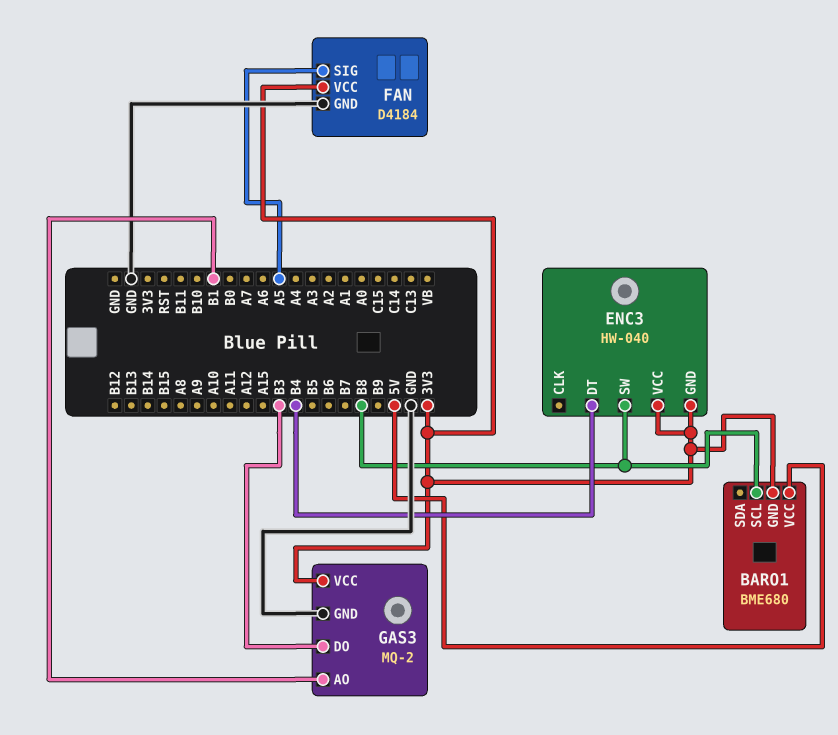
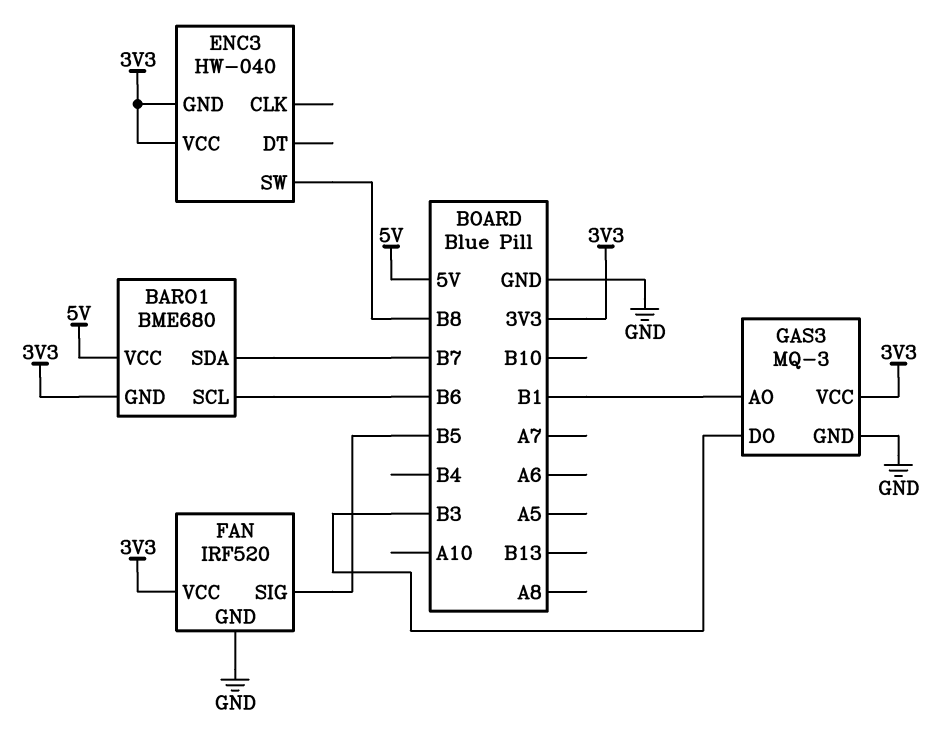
BARO1 pin SCL: B8 -> B6
BARO1 pin SDA: none -> B7
ENC3 pin DT: B4 -> none
FAN: D4184 -> IRF520
FAN pin SIG: A5 -> B5
GAS3: MQ-2 -> MQ-3

